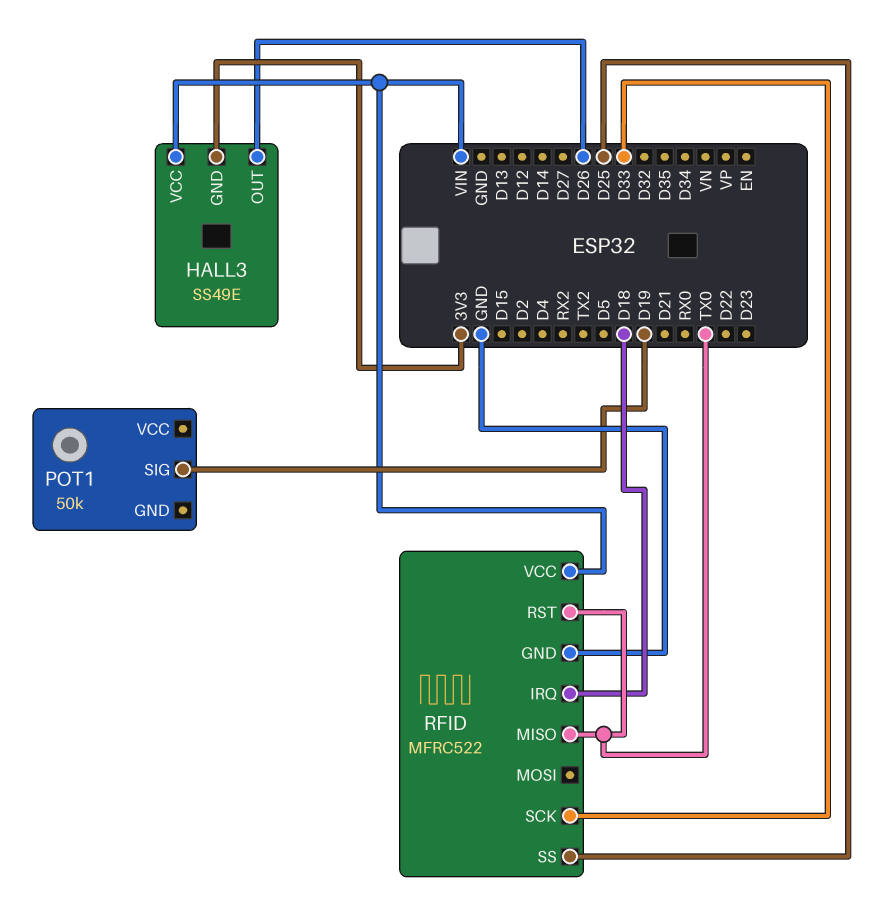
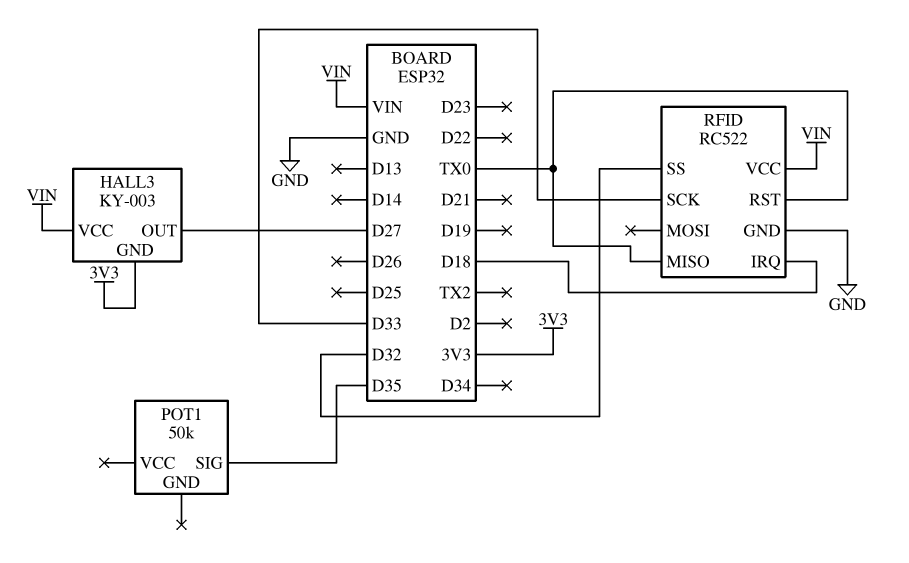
HALL3: SS49E -> KY-003
HALL3 pin OUT: D26 -> D27
POT1 pin SIG: D19 -> D35
RFID: MFRC522 -> RC522
RFID pin SS: D25 -> D32

